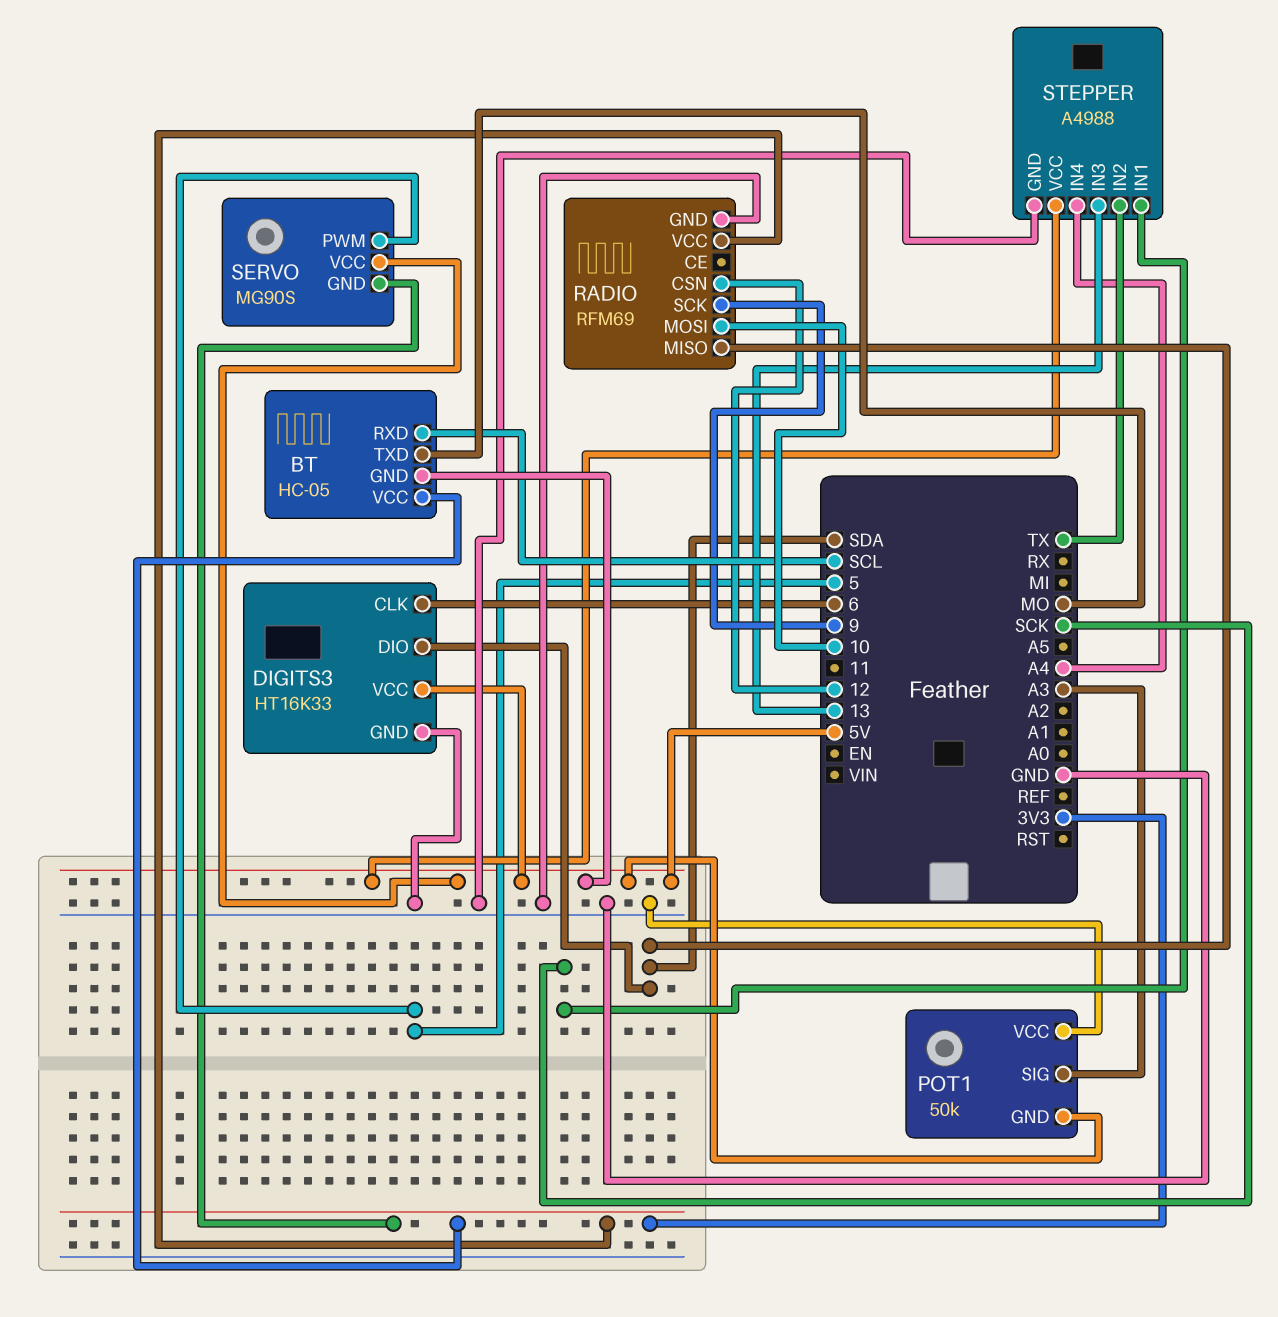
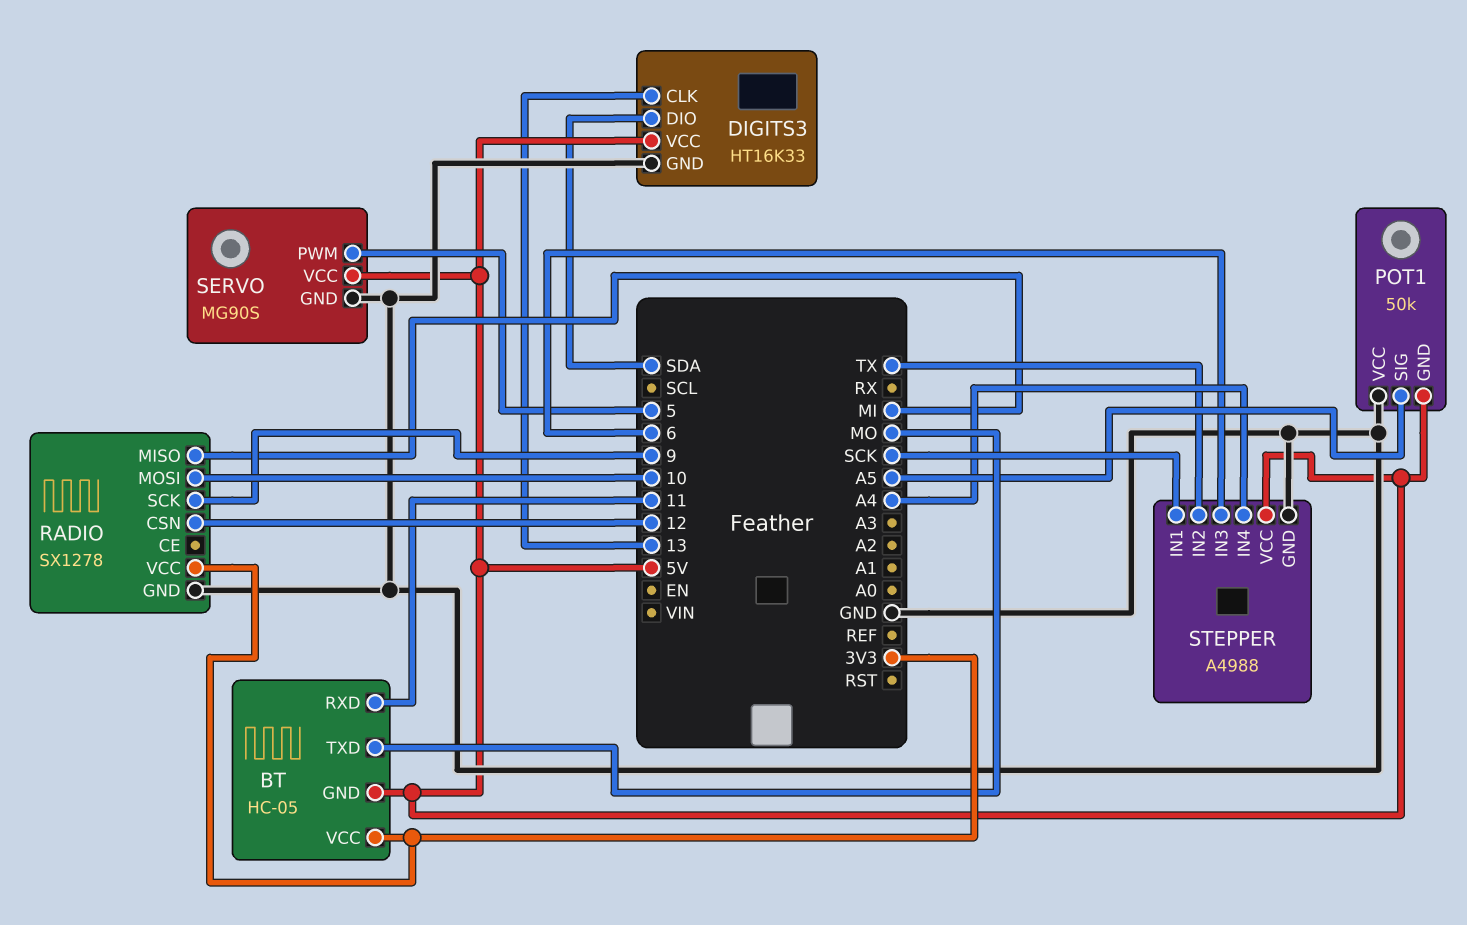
BT pin RXD: SCL -> 11
DIGITS3 pin CLK: 6 -> 13
POT1 pin SIG: A3 -> A5
RADIO: RFM69 -> SX1278
RADIO pin MISO: SDA -> MI
SERVO pin GND: 3V3 -> GND
STEPPER pin IN3: 13 -> 6

